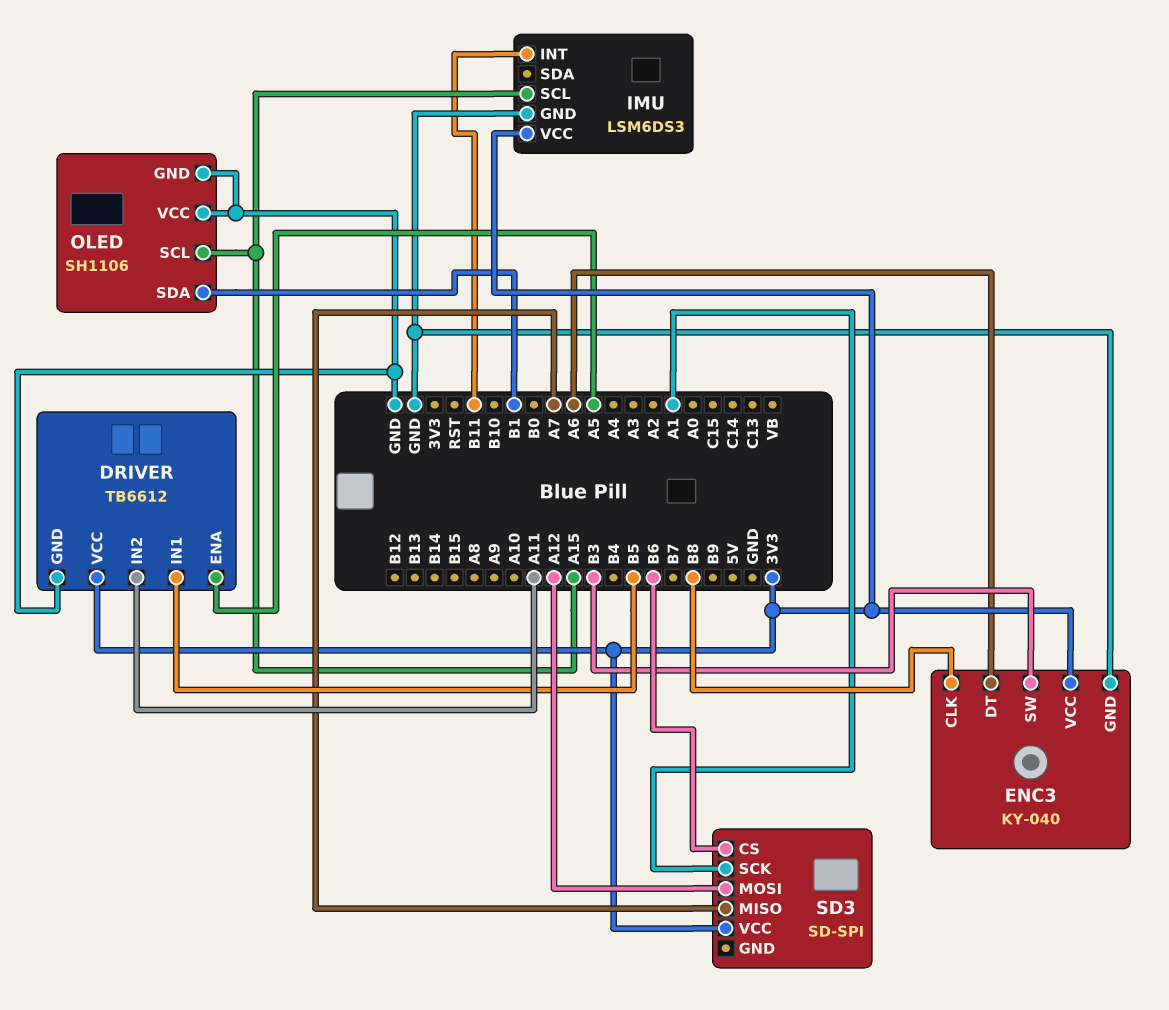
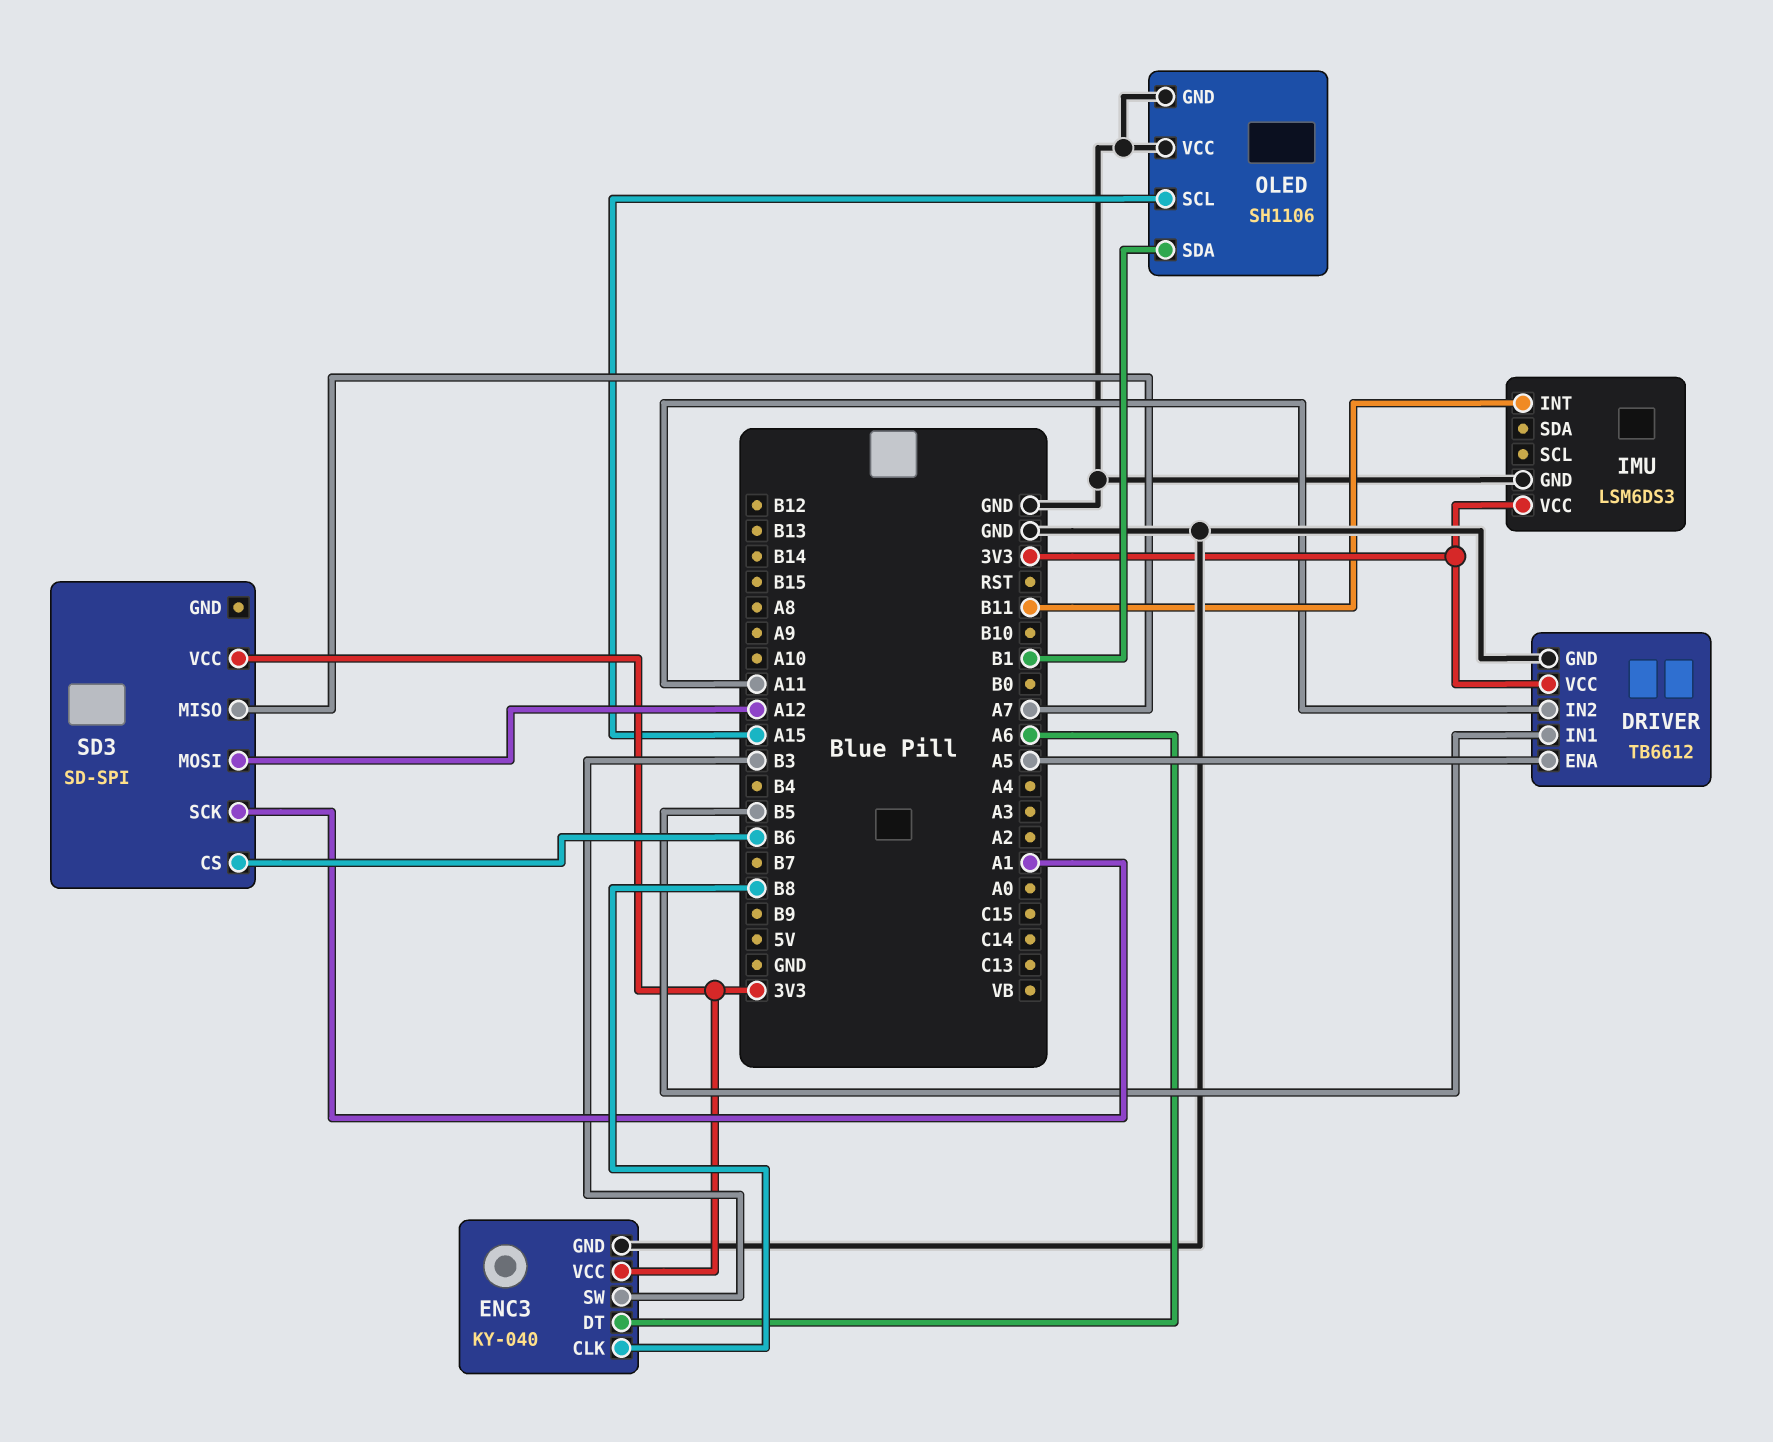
IMU pin SCL: A15 -> none

